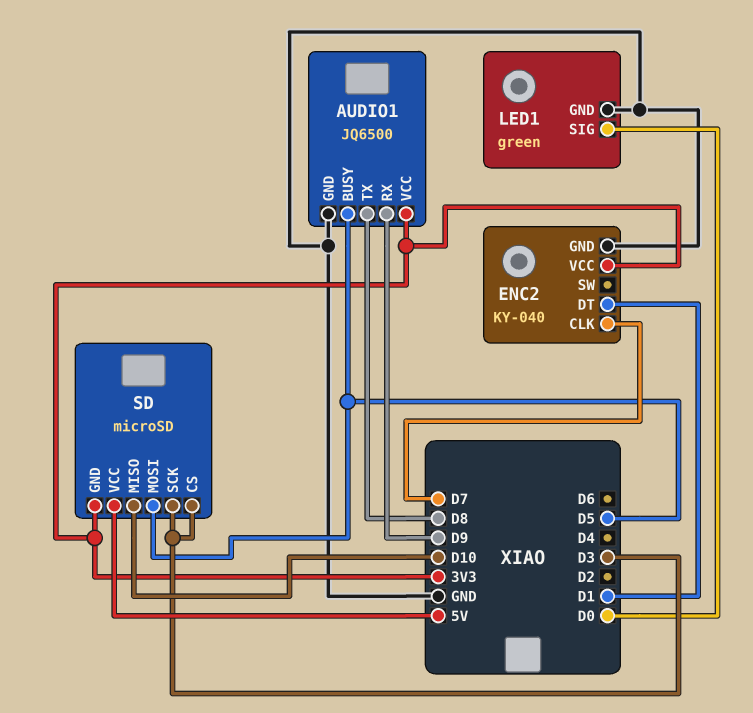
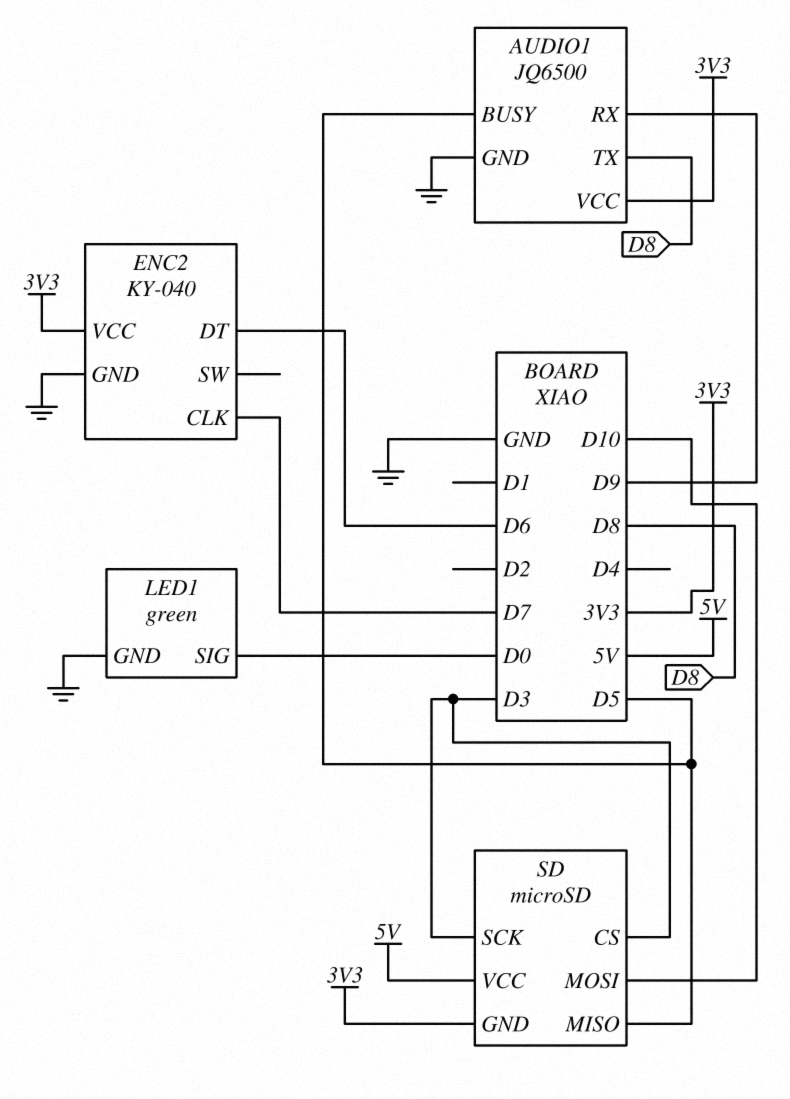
ENC2 pin DT: D1 -> D6
SD pin MISO: D10 -> D5
SD pin MOSI: D5 -> D10

